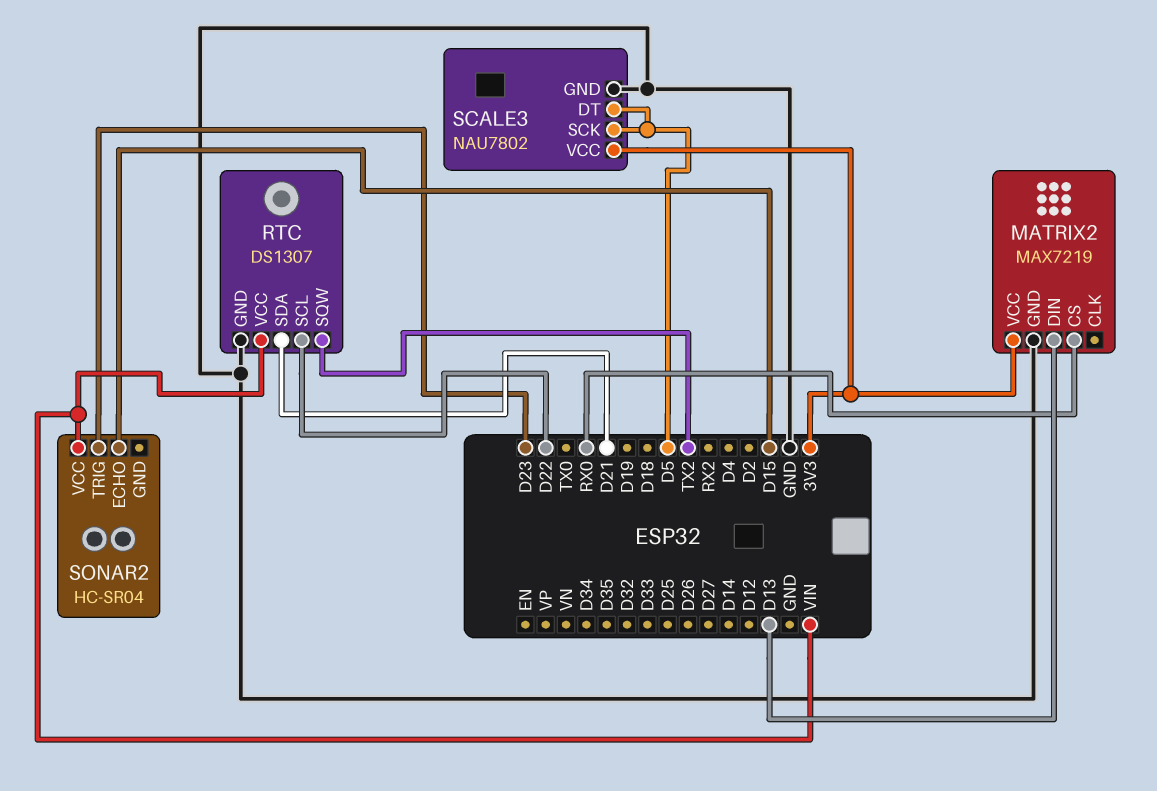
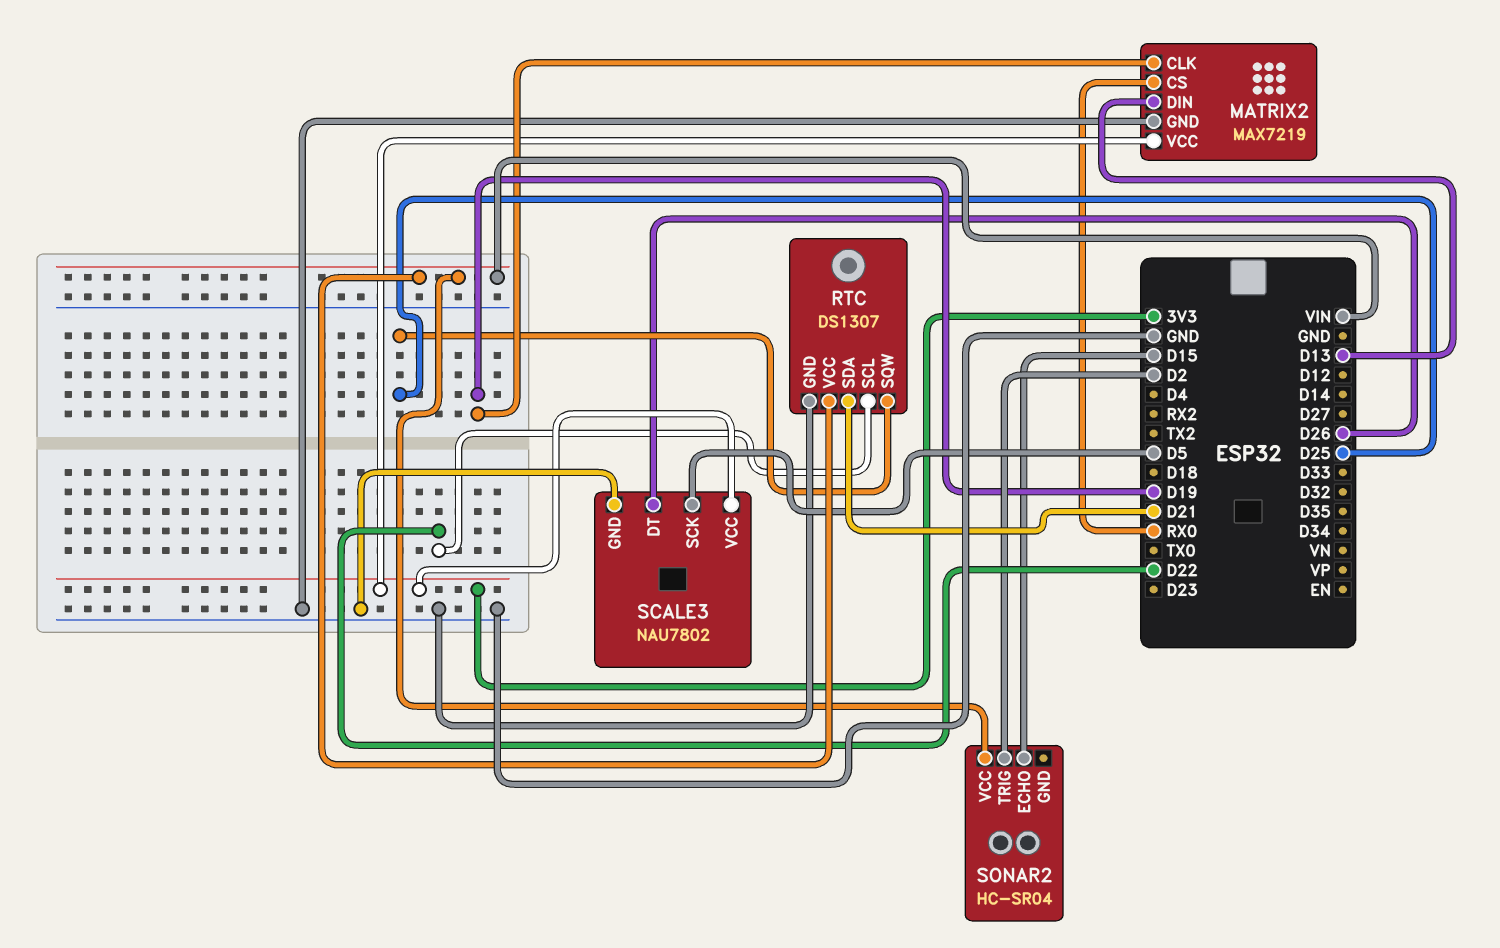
MATRIX2 pin CLK: none -> D19
RTC pin SQW: TX2 -> D25
SCALE3 pin DT: D5 -> D26
SONAR2 pin TRIG: D23 -> D2

